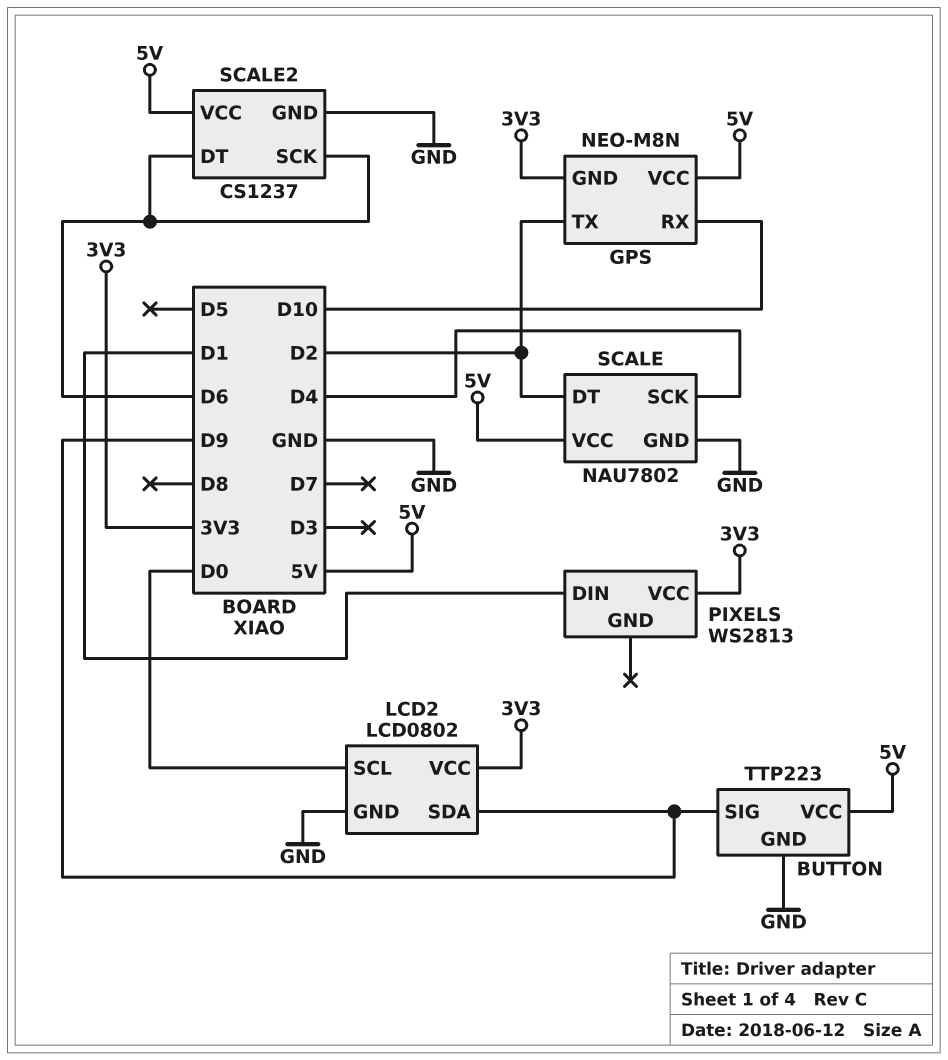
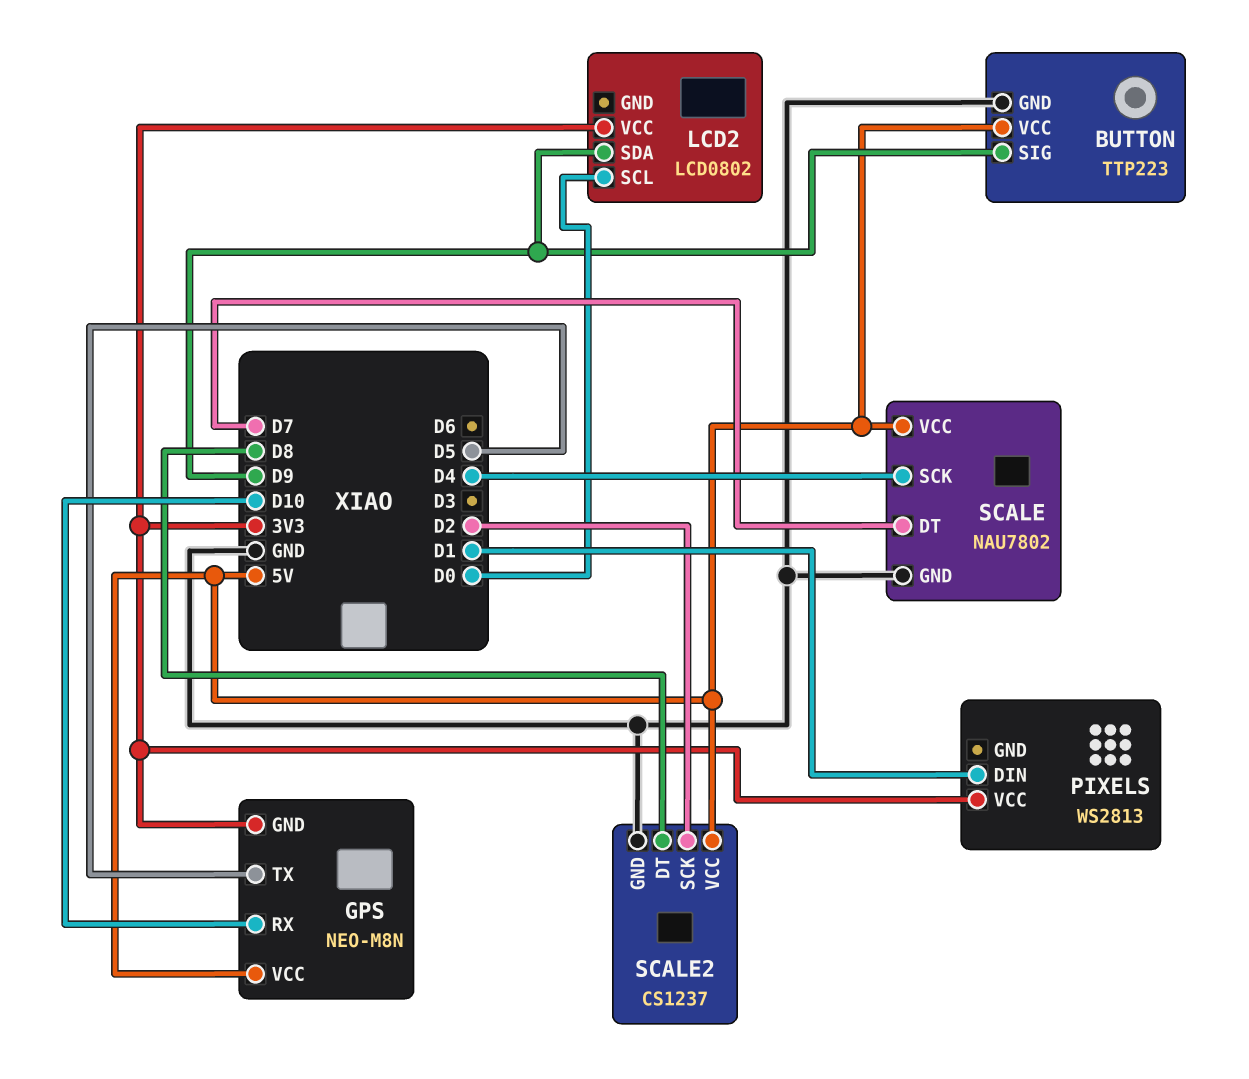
GPS pin TX: D2 -> D5
LCD2 pin GND: GND -> none
SCALE pin DT: D2 -> D7
SCALE2 pin DT: D6 -> D8
SCALE2 pin SCK: D6 -> D2

